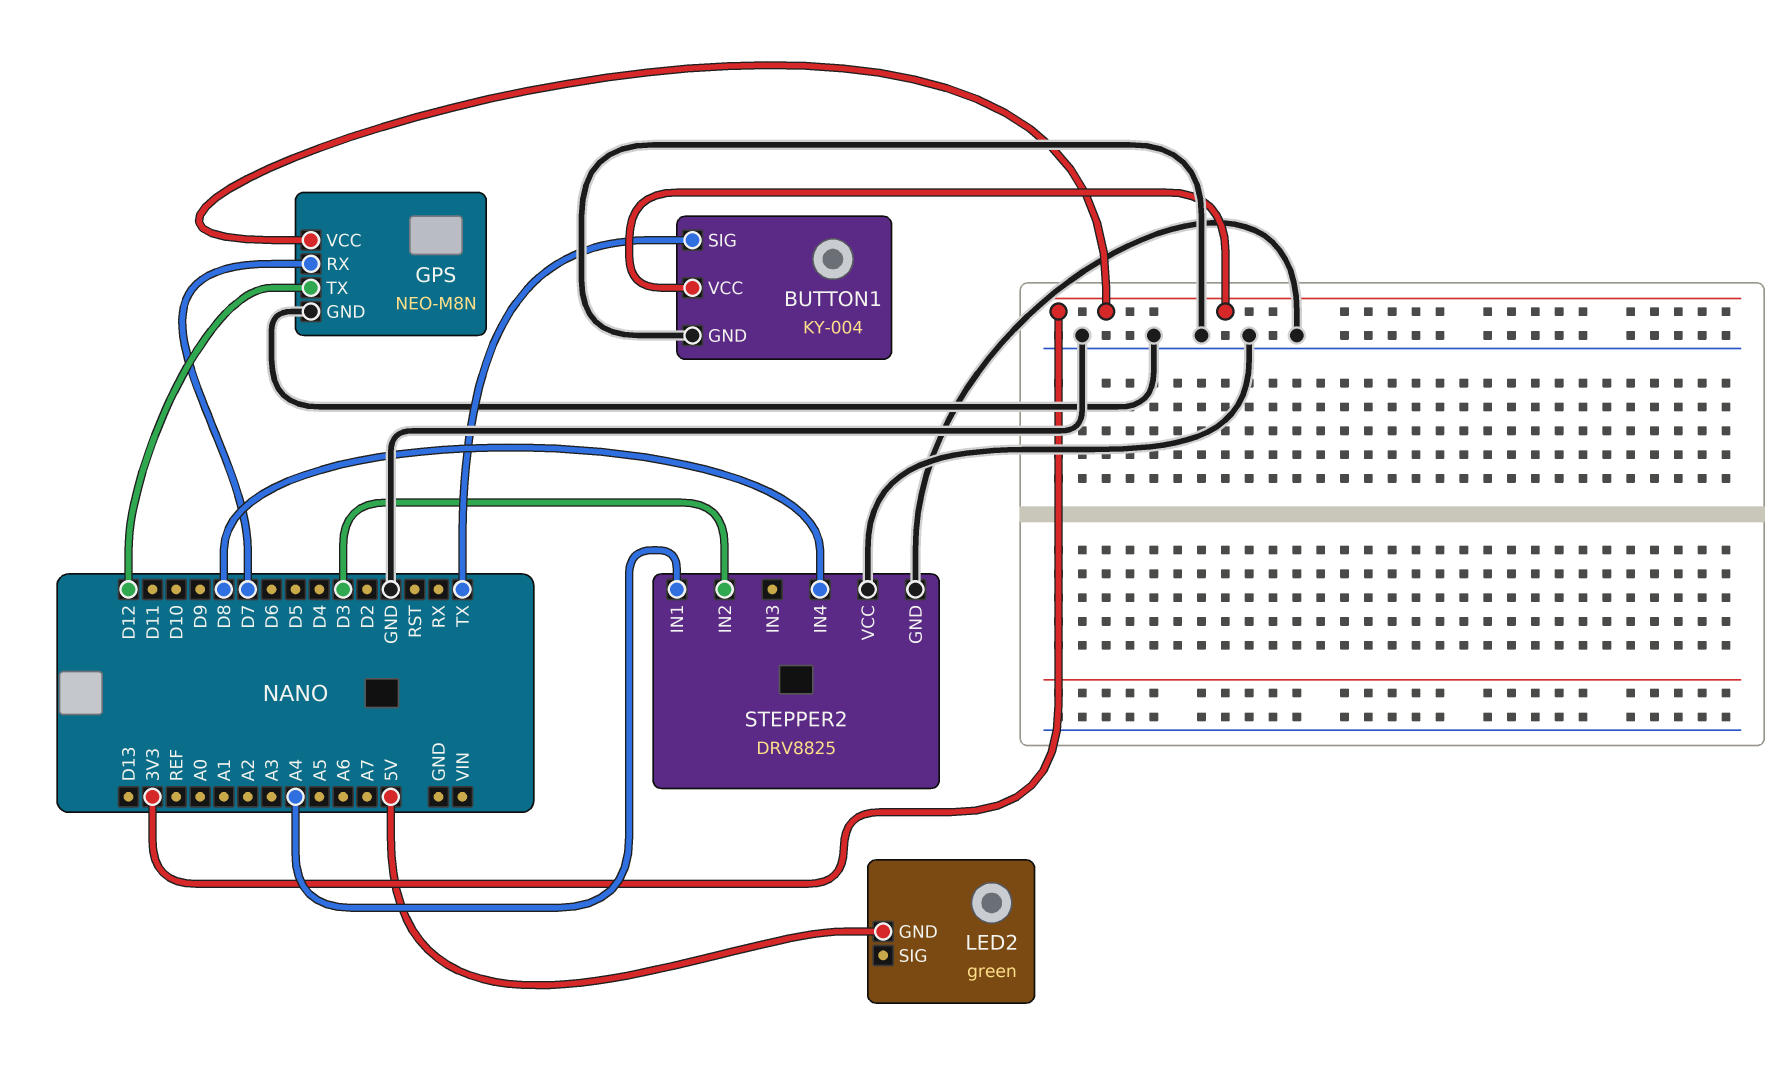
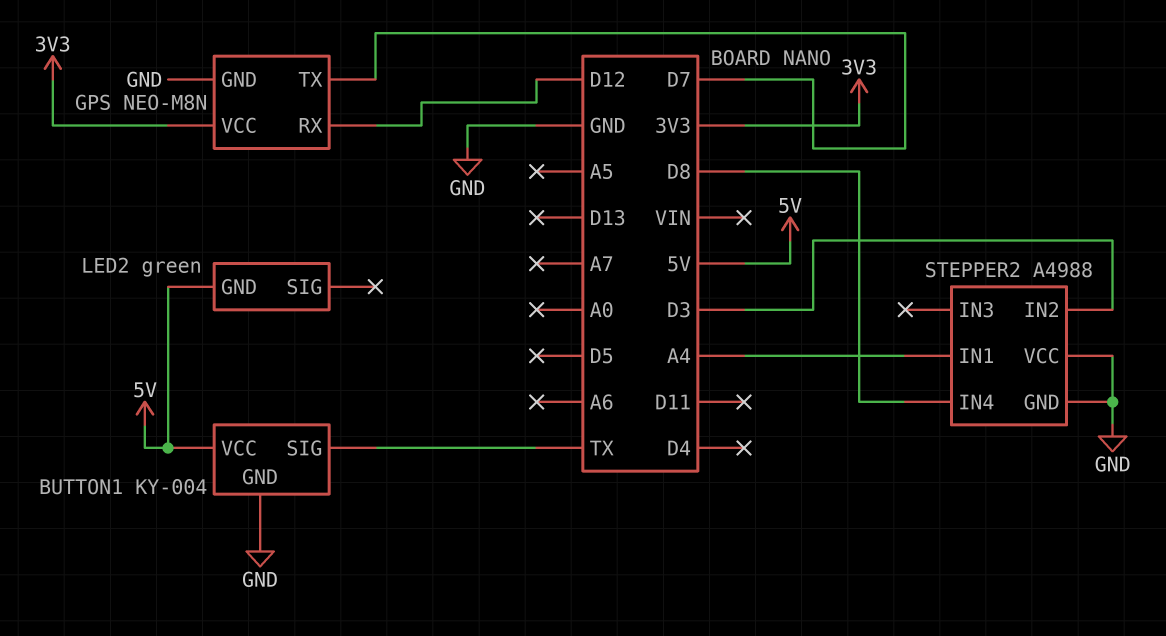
BUTTON1 pin VCC: 3V3 -> 5V
GPS pin RX: D7 -> D12
GPS pin TX: D12 -> D7
STEPPER2: DRV8825 -> A4988

